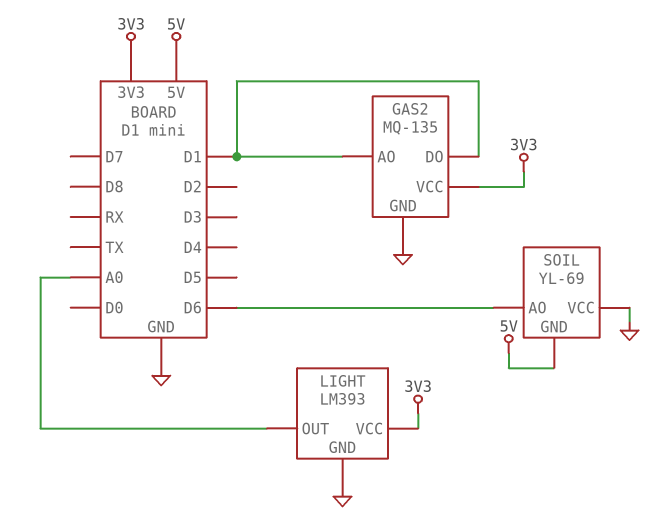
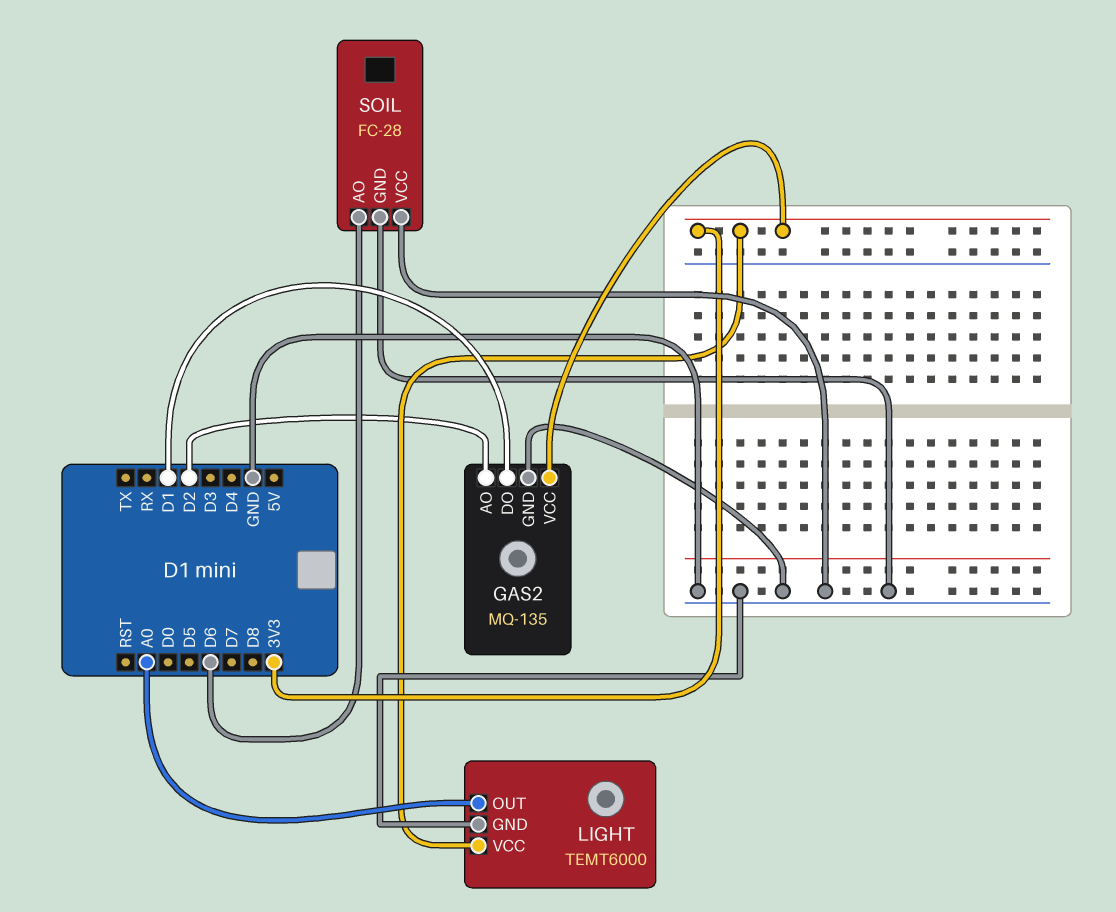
GAS2 pin AO: D1 -> D2
LIGHT: LM393 -> TEMT6000
SOIL: YL-69 -> FC-28
SOIL pin GND: 5V -> GND

